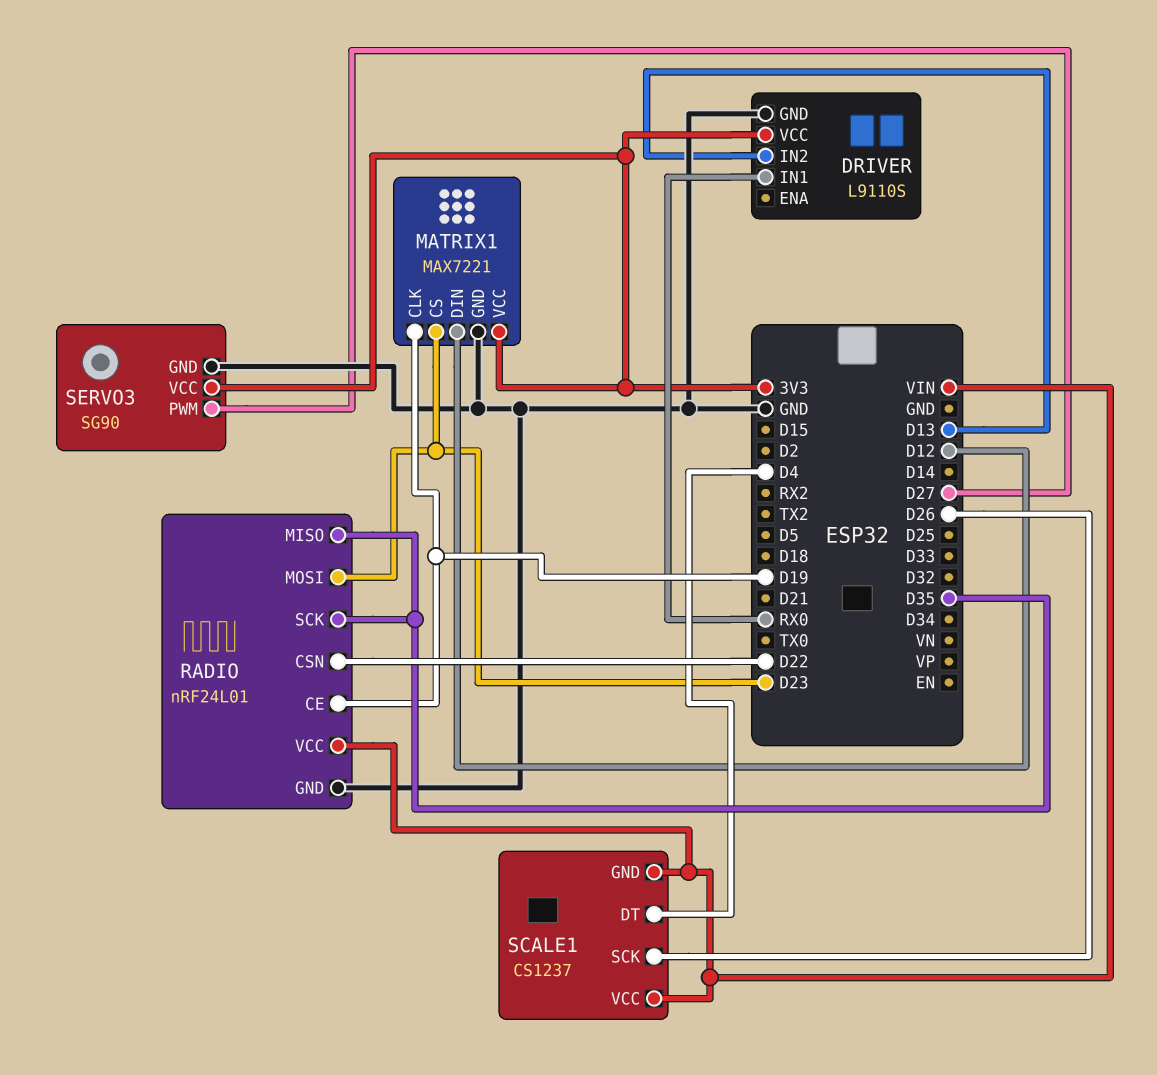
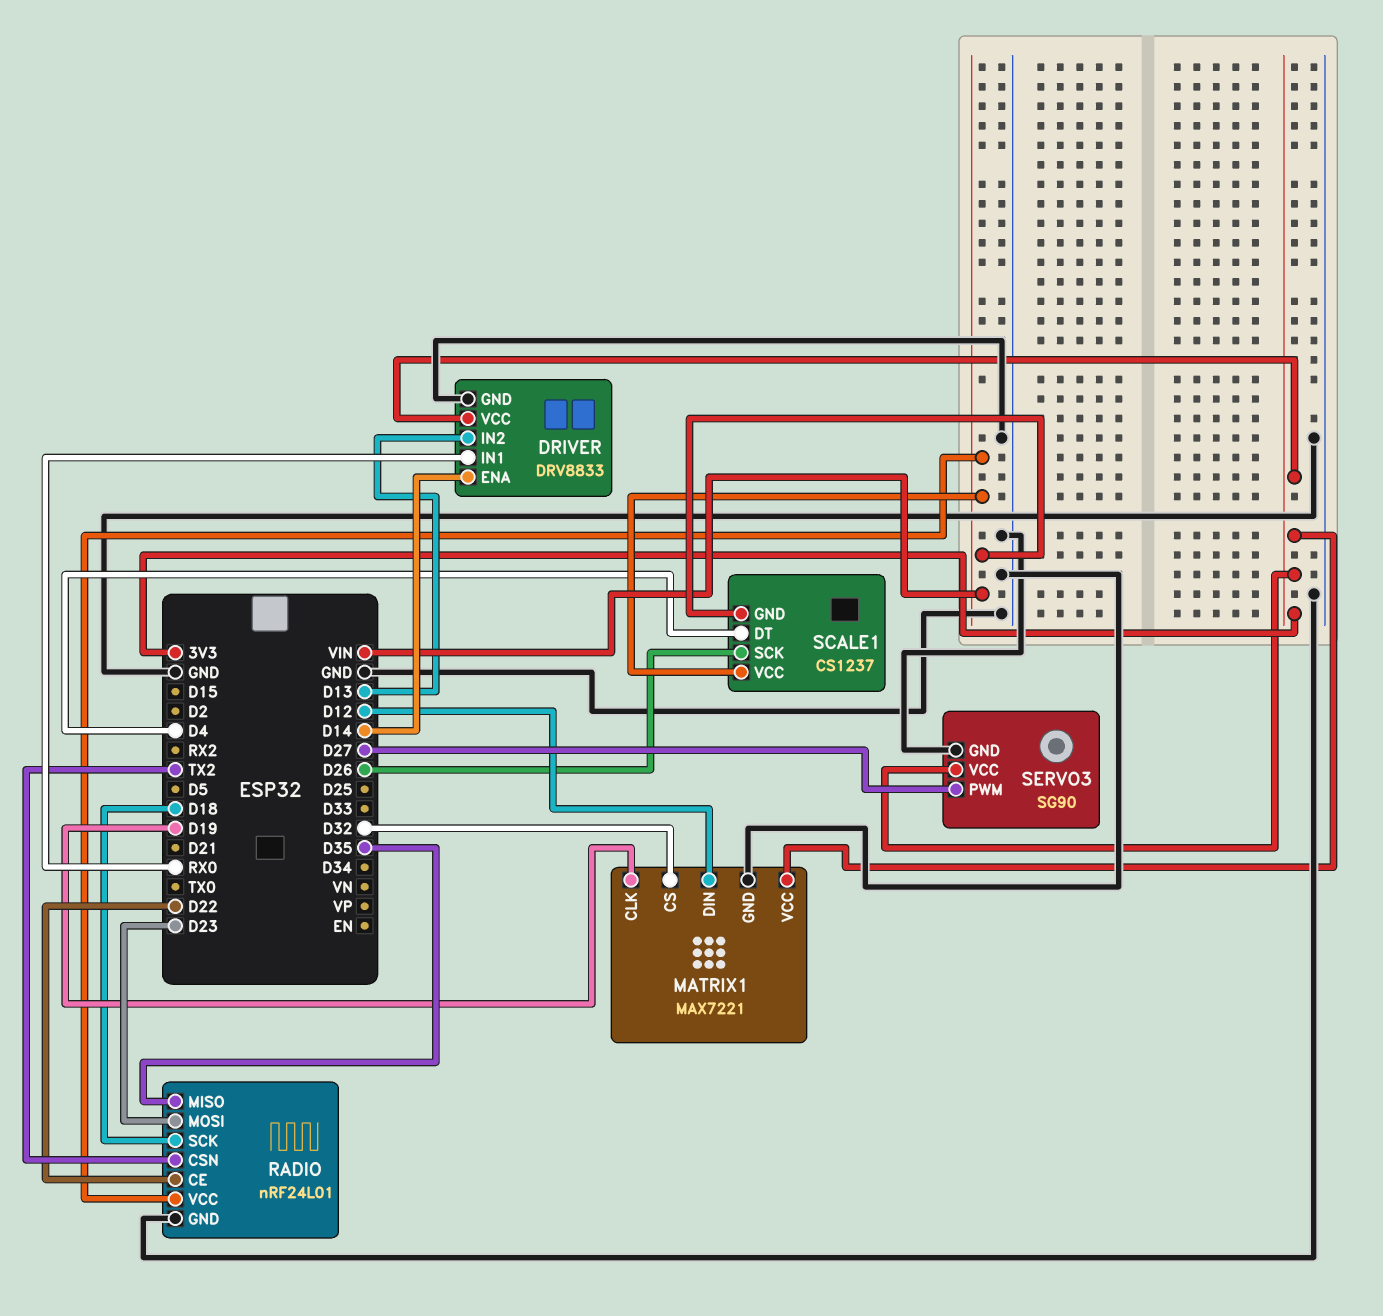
DRIVER: L9110S -> DRV8833
DRIVER pin ENA: none -> D14
MATRIX1 pin CS: D23 -> D32
RADIO pin CE: D19 -> D22
RADIO pin CSN: D22 -> TX2
RADIO pin SCK: D35 -> D18

